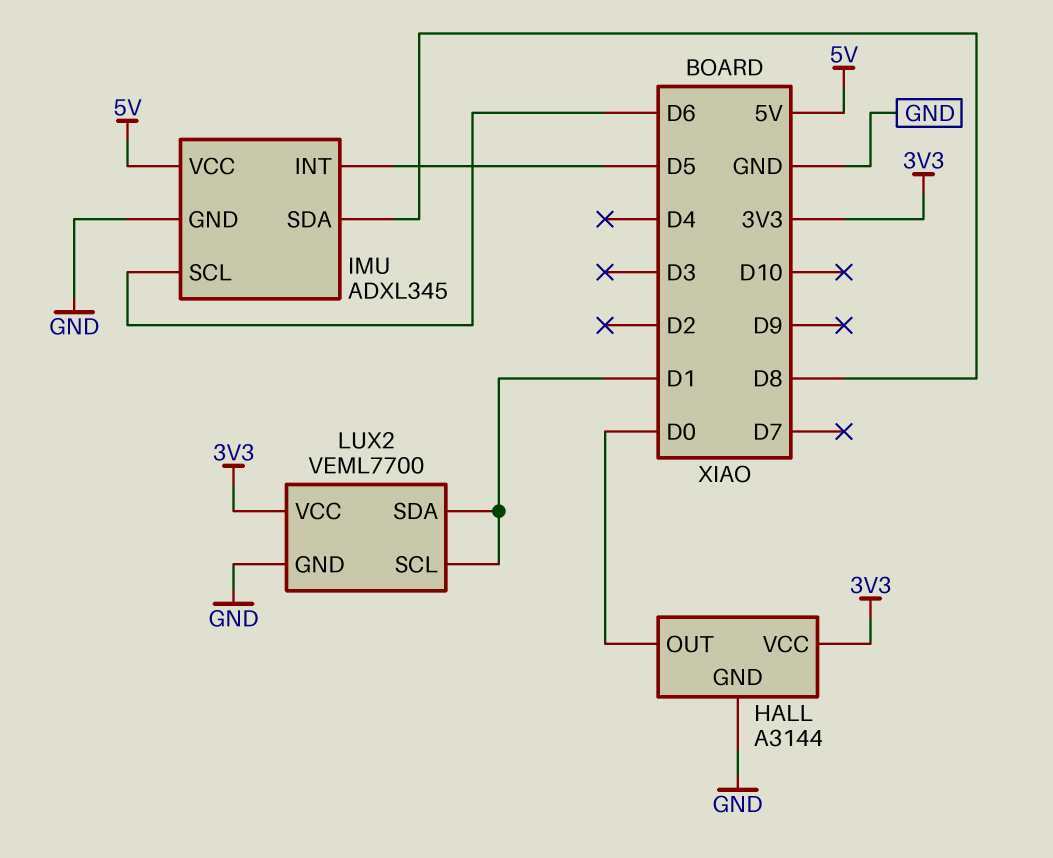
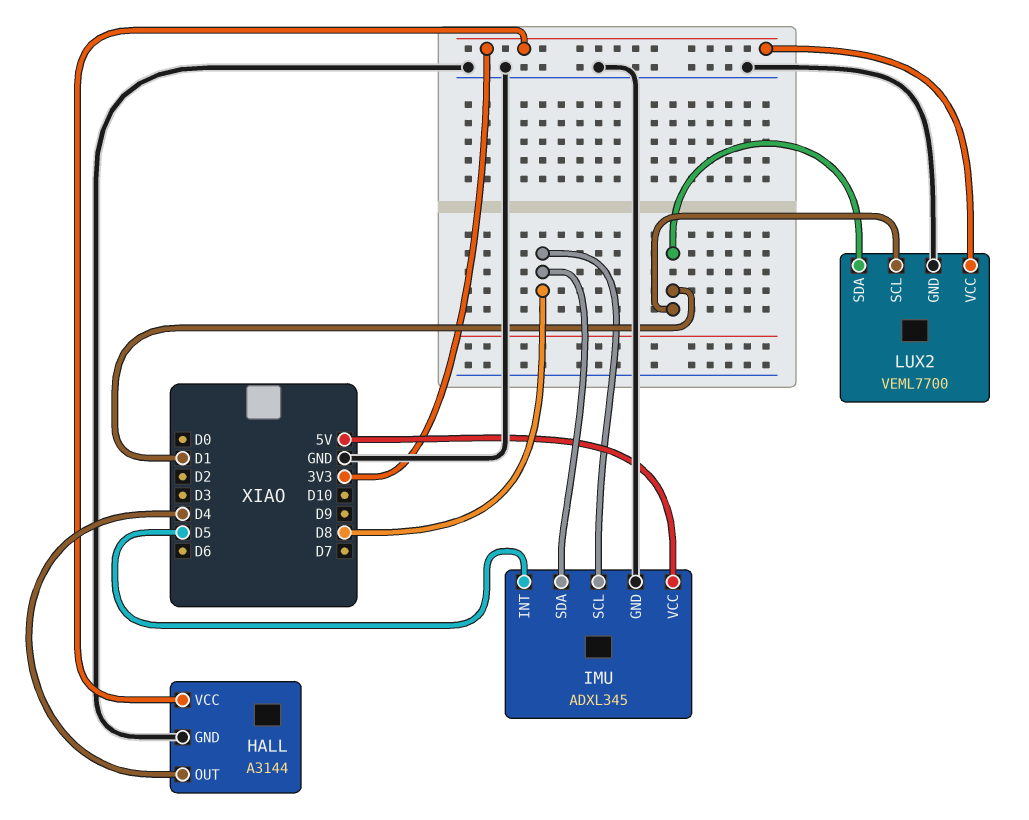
HALL pin OUT: D0 -> D4
IMU pin SCL: D6 -> D8

